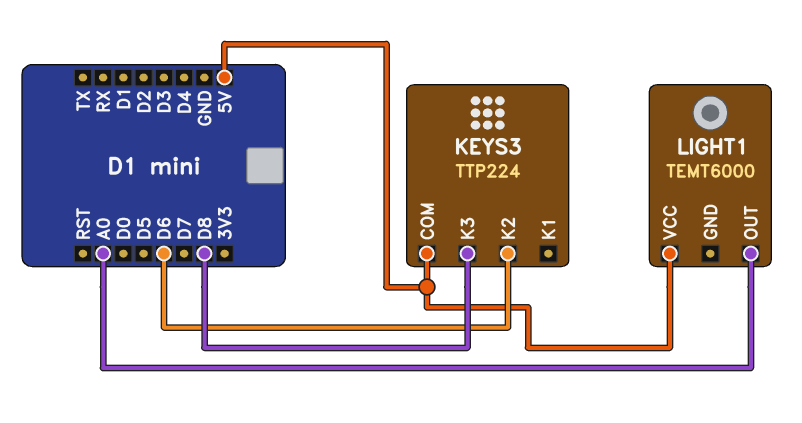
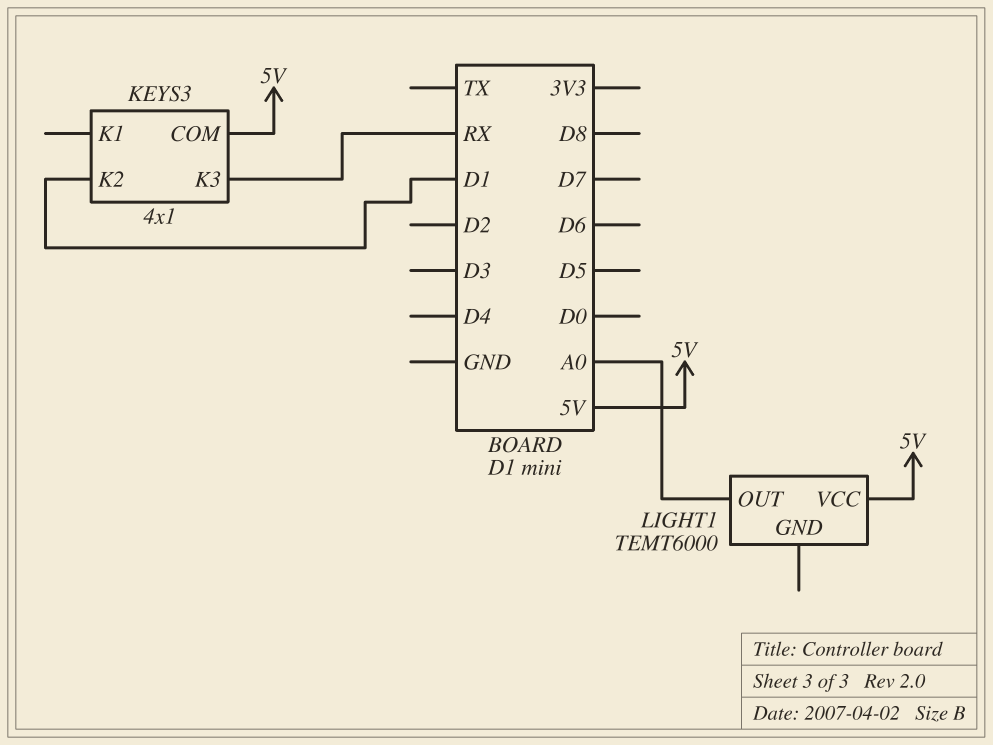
KEYS3: TTP224 -> 4x1
KEYS3 pin K2: D6 -> D1
KEYS3 pin K3: D8 -> RX

